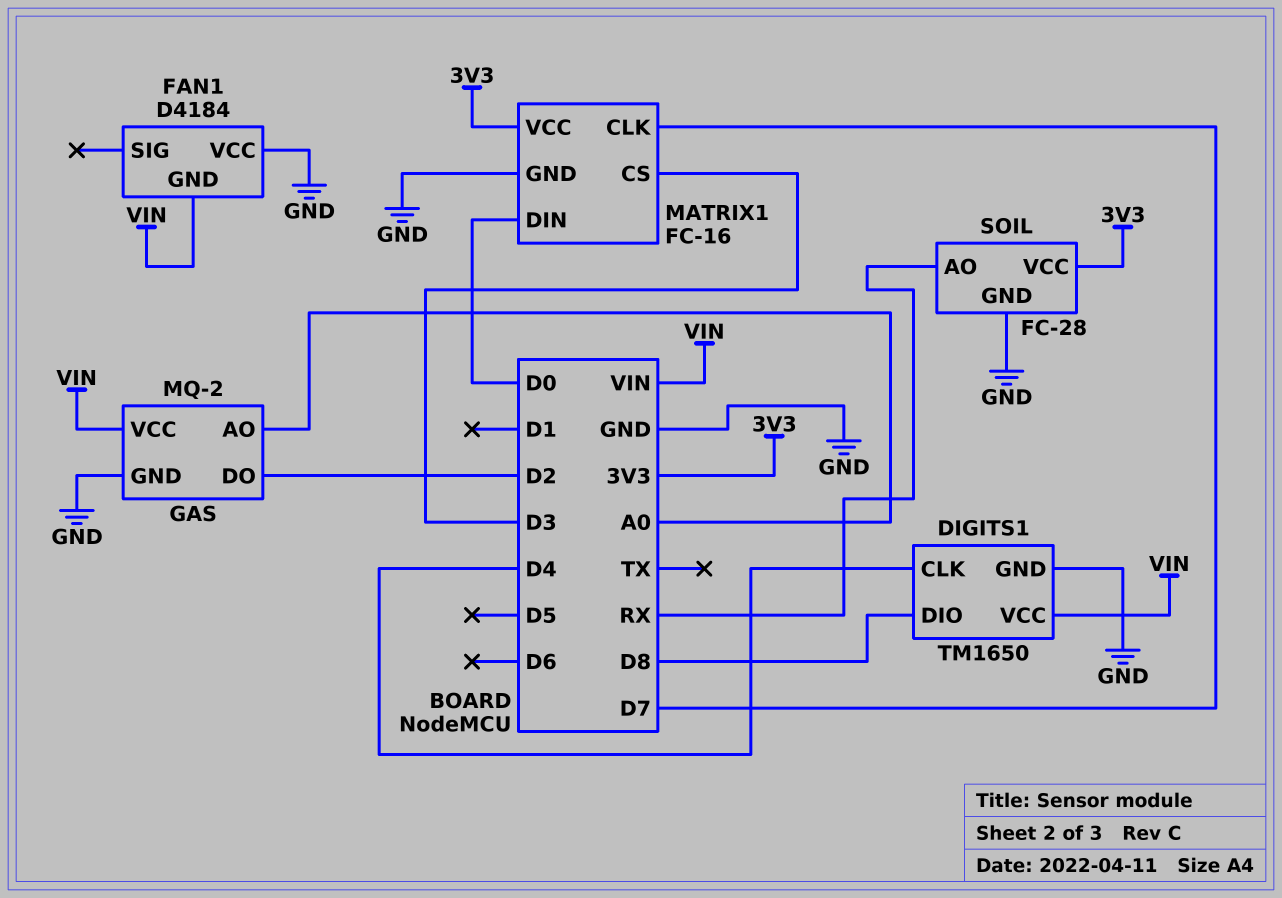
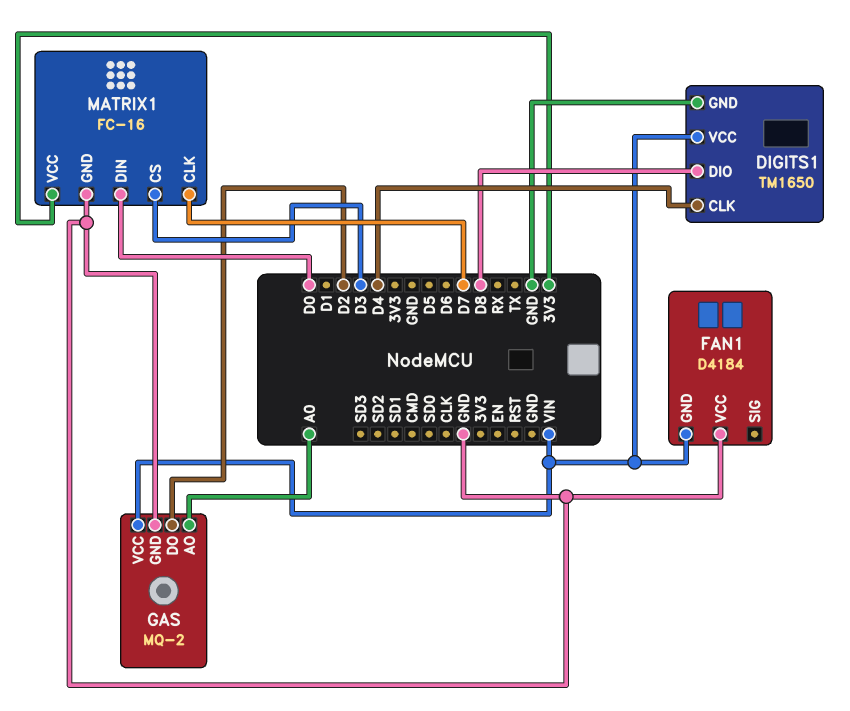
SOIL: FC-28 -> none
SOIL pin AO: RX -> none
SOIL pin GND: GND -> none
SOIL pin VCC: 3V3 -> none

